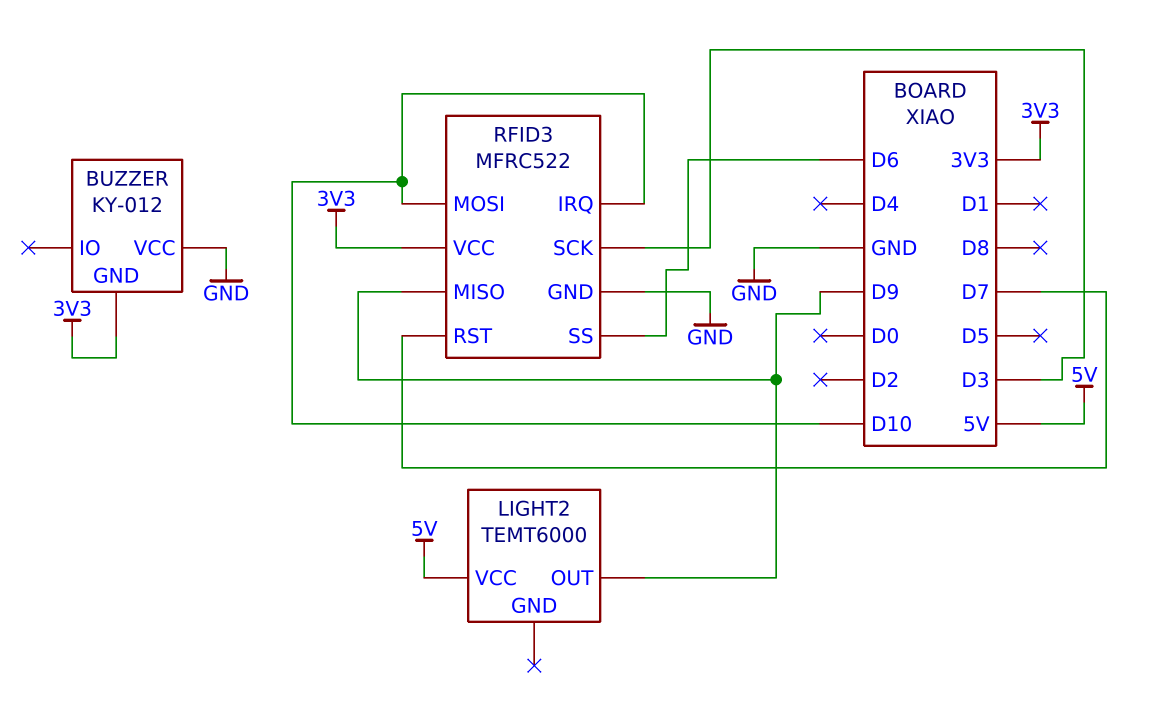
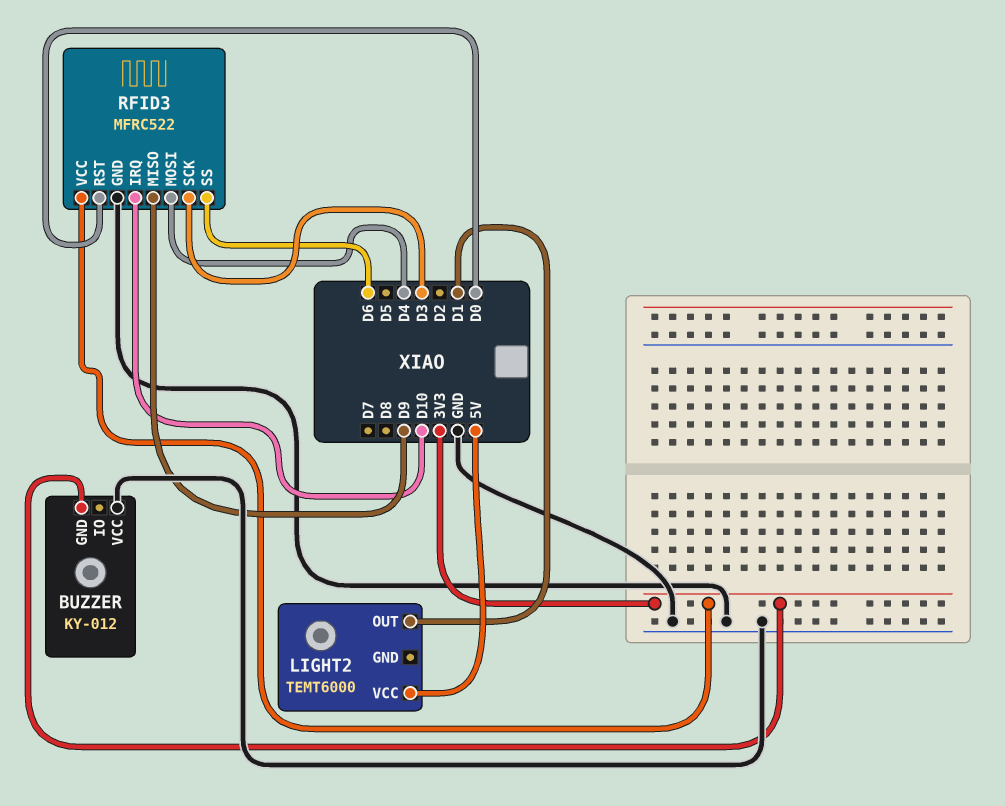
LIGHT2 pin OUT: D9 -> D1
RFID3 pin MOSI: D10 -> D4
RFID3 pin RST: D7 -> D0

